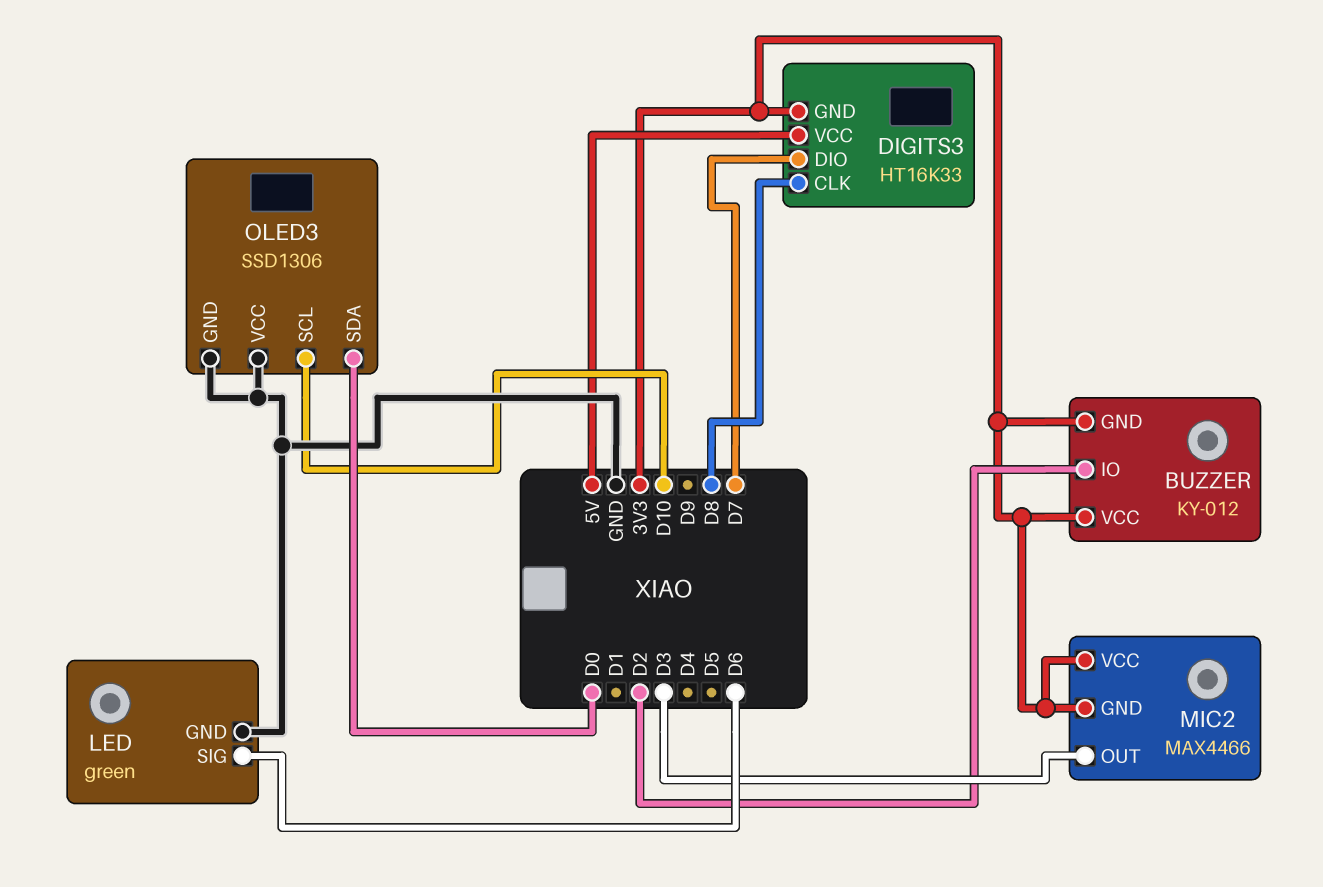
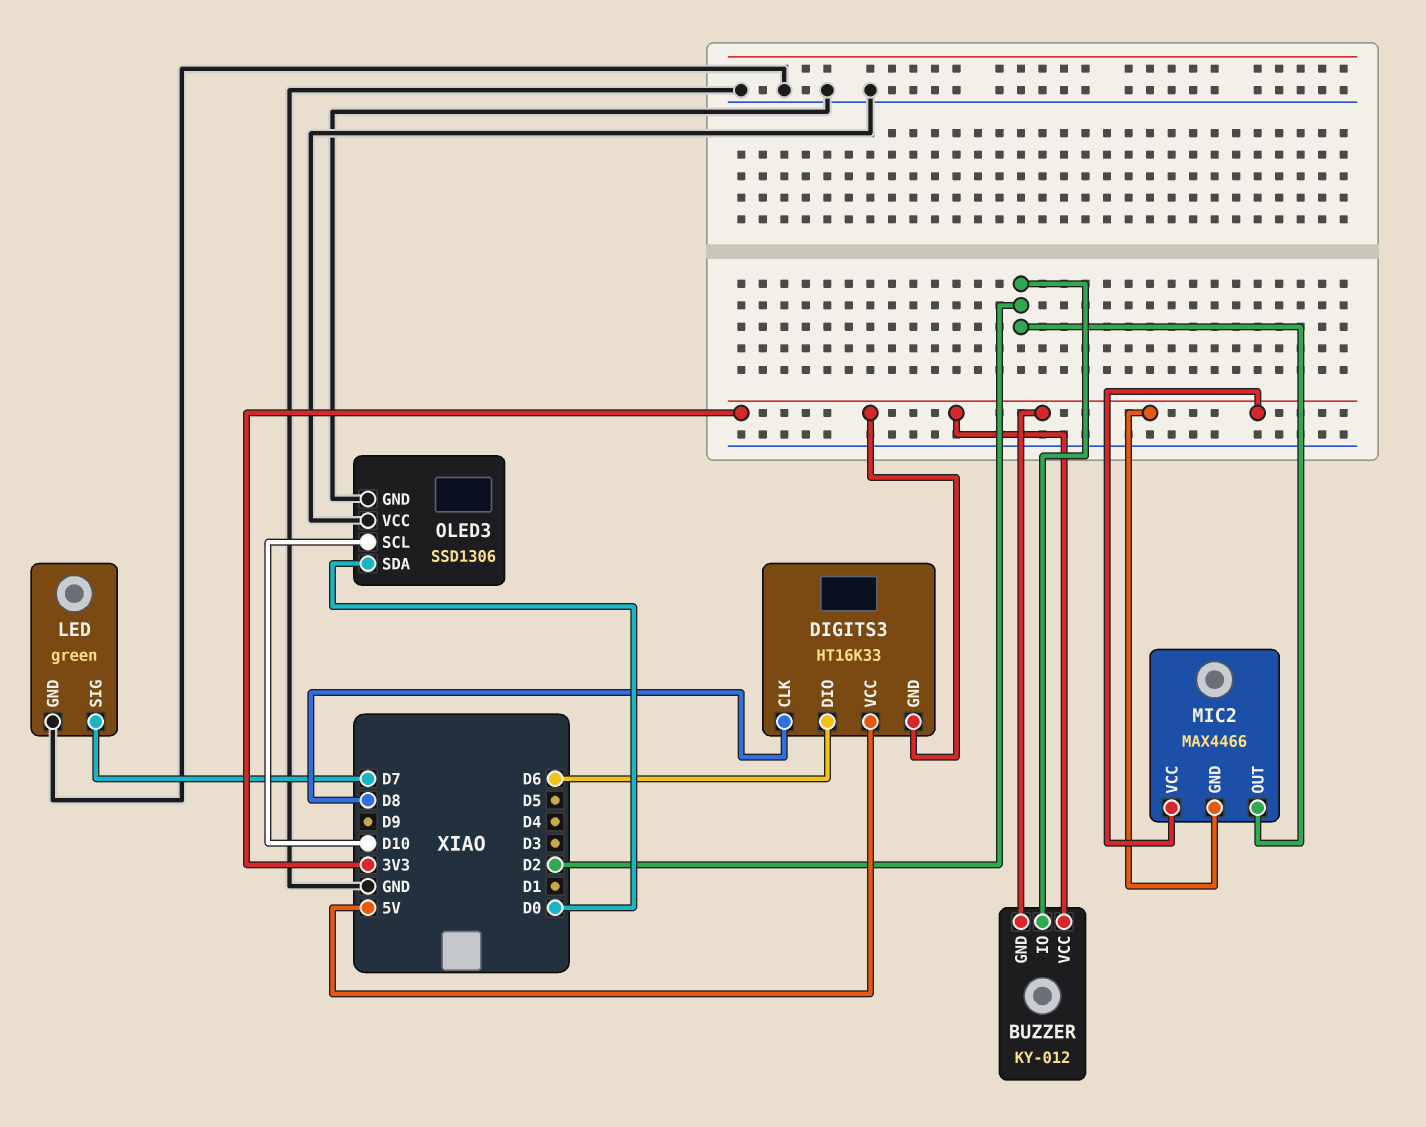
DIGITS3 pin DIO: D7 -> D6
LED pin SIG: D6 -> D7
MIC2 pin OUT: D3 -> D2

